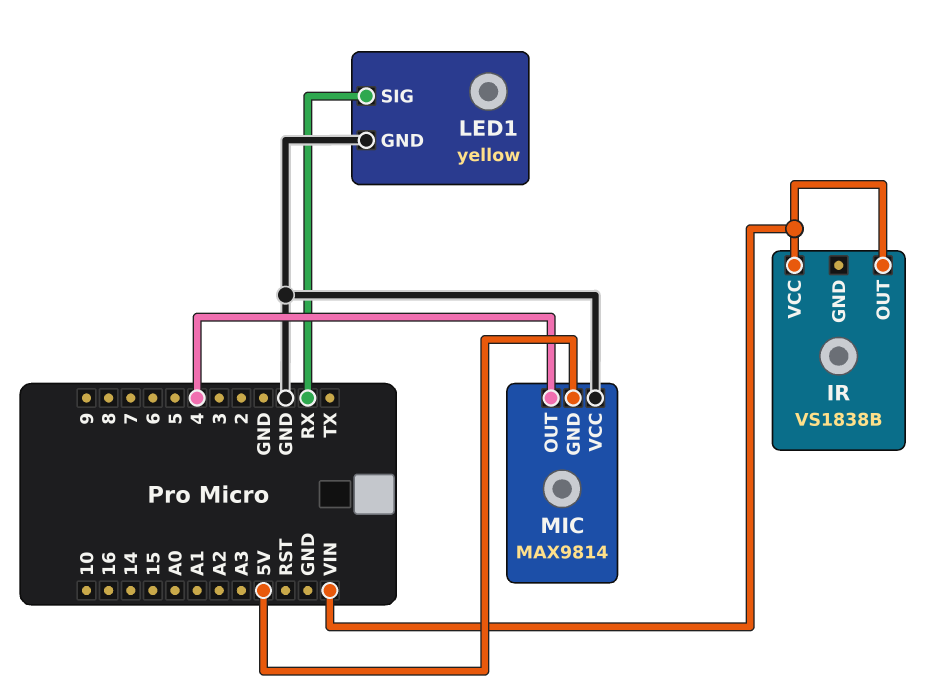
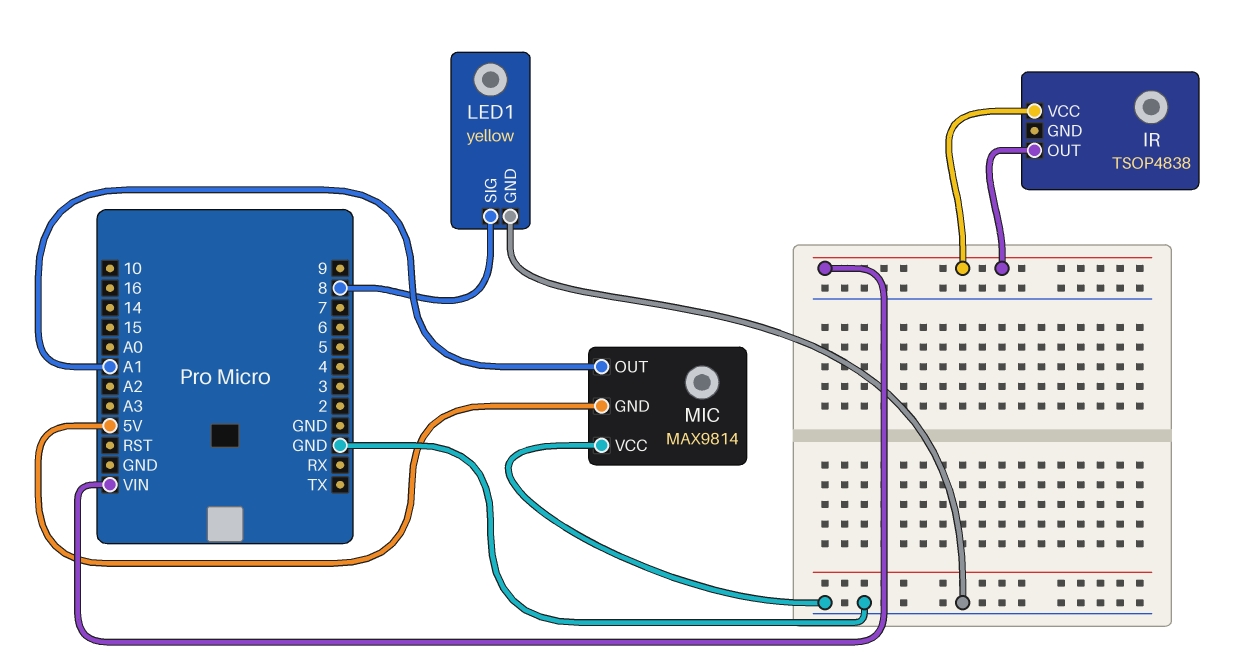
IR: VS1838B -> TSOP4838
LED1 pin SIG: RX -> 8
MIC pin OUT: 4 -> A1

